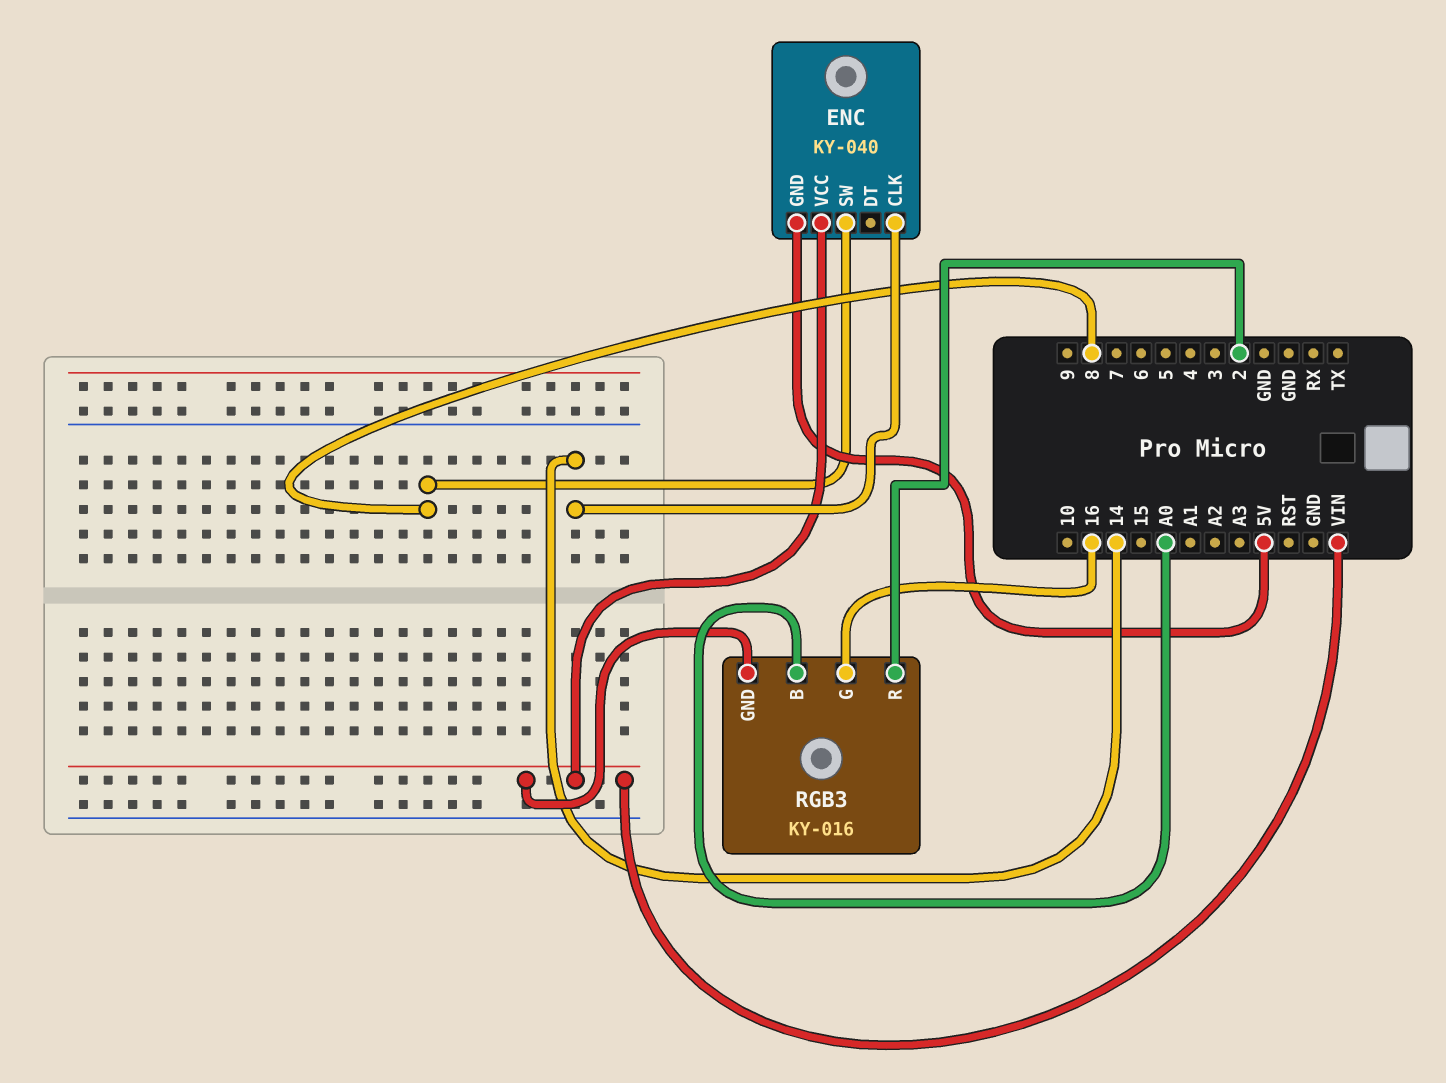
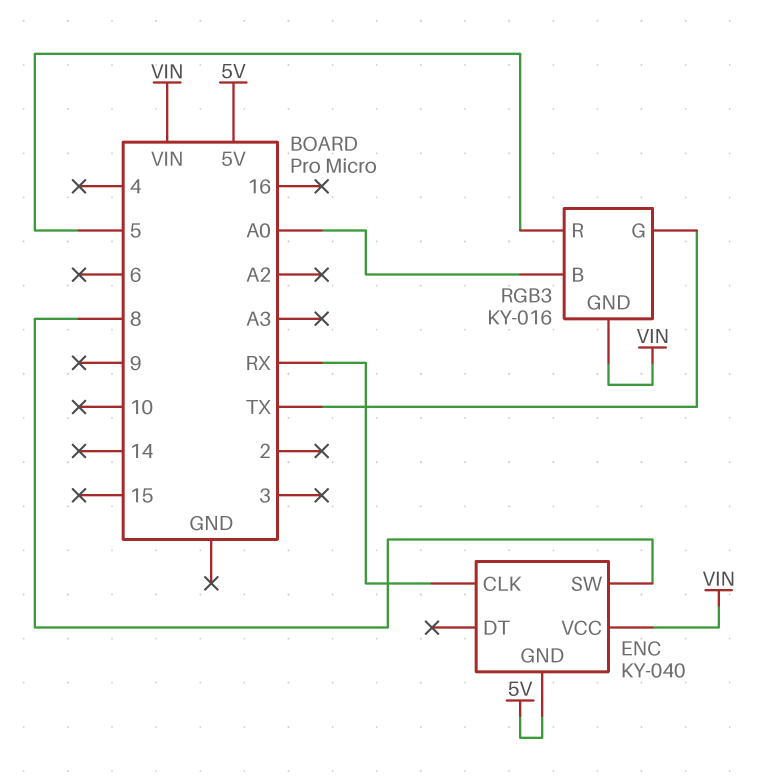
ENC pin CLK: 14 -> RX
RGB3 pin G: 16 -> TX
RGB3 pin R: 2 -> 5

